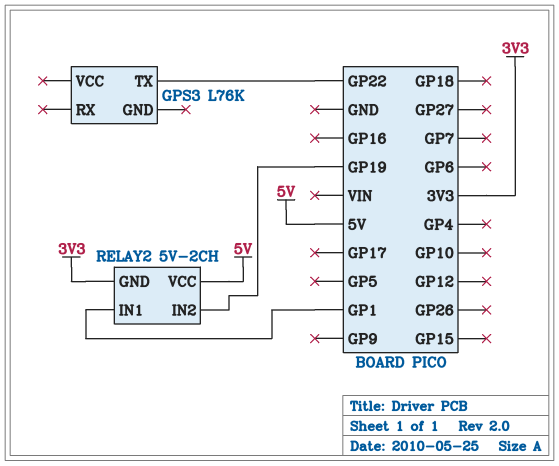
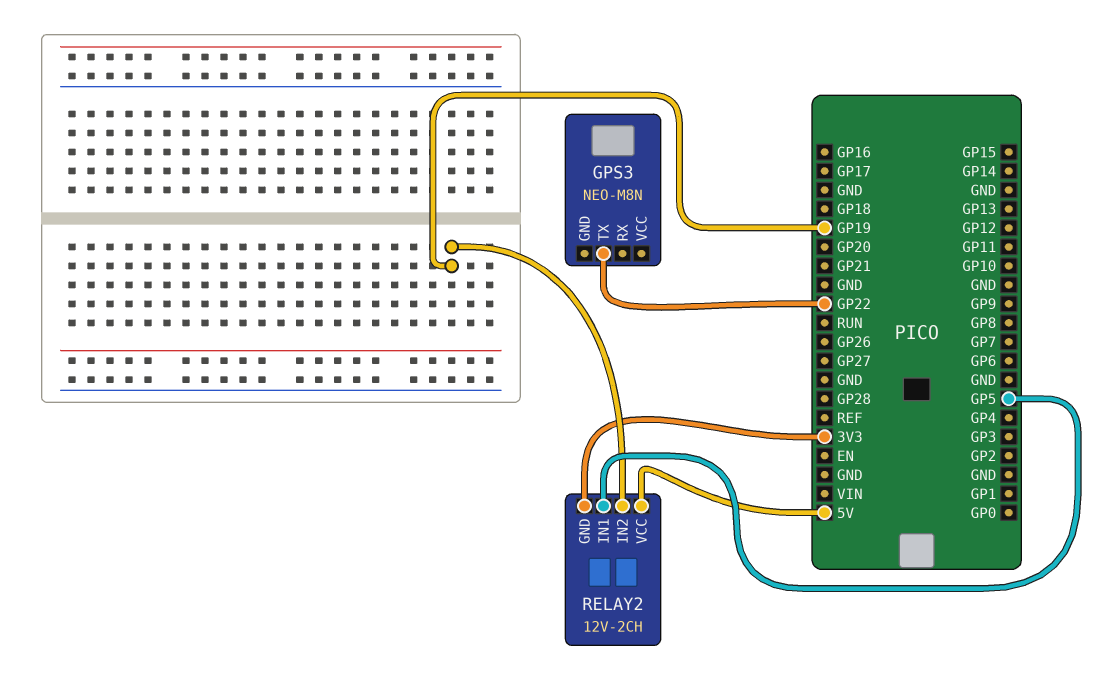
GPS3: L76K -> NEO-M8N
RELAY2: 5V-2CH -> 12V-2CH
RELAY2 pin IN1: GP1 -> GP5

